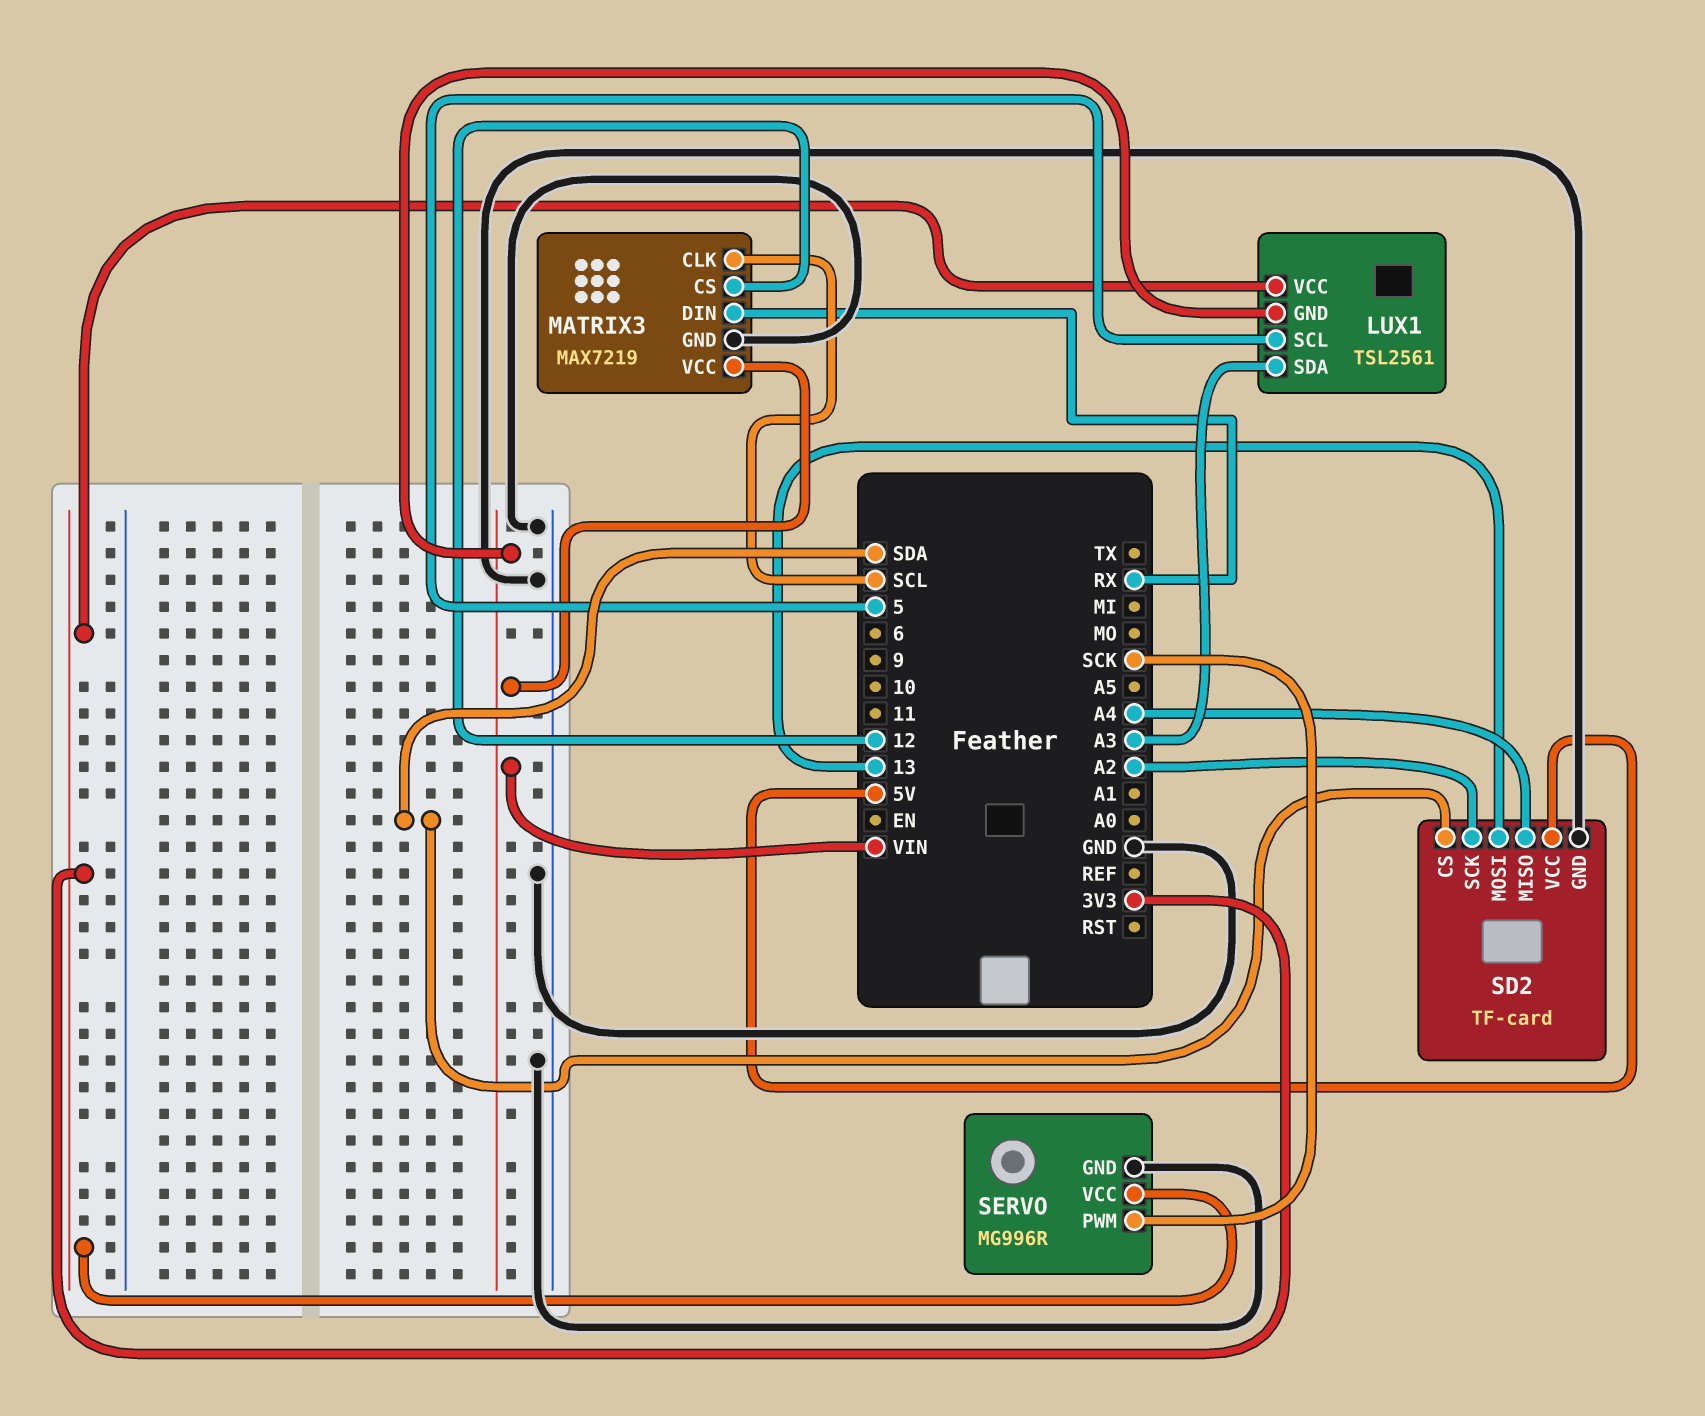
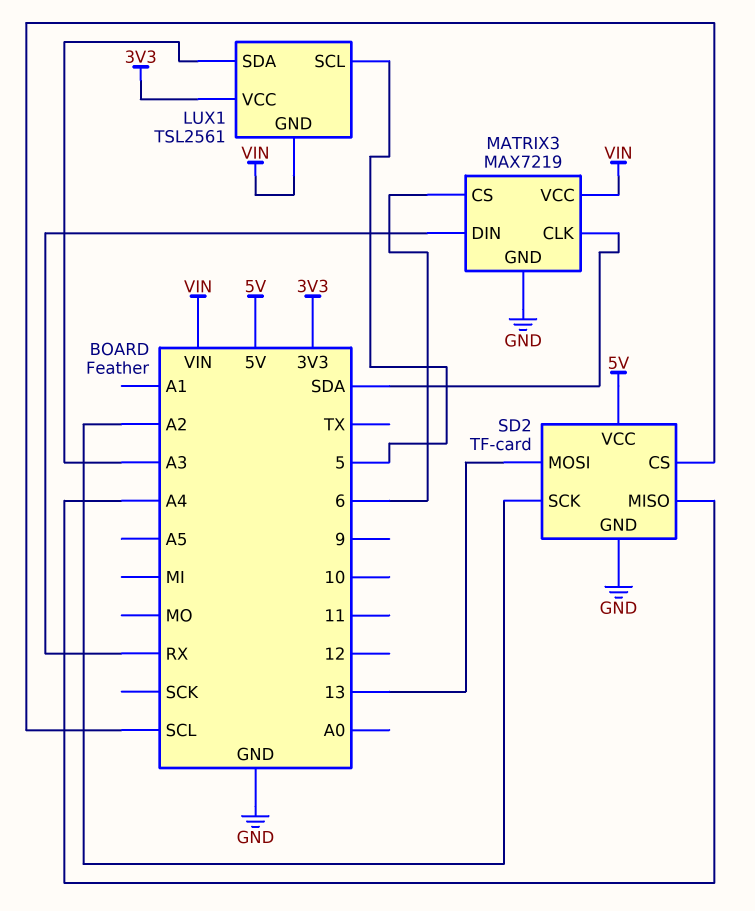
MATRIX3 pin CLK: SCL -> SDA
MATRIX3 pin CS: 12 -> 6
SD2 pin CS: SDA -> SCL
SERVO: MG996R -> none
SERVO pin GND: GND -> none
SERVO pin PWM: SCK -> none
SERVO pin VCC: 3V3 -> none

